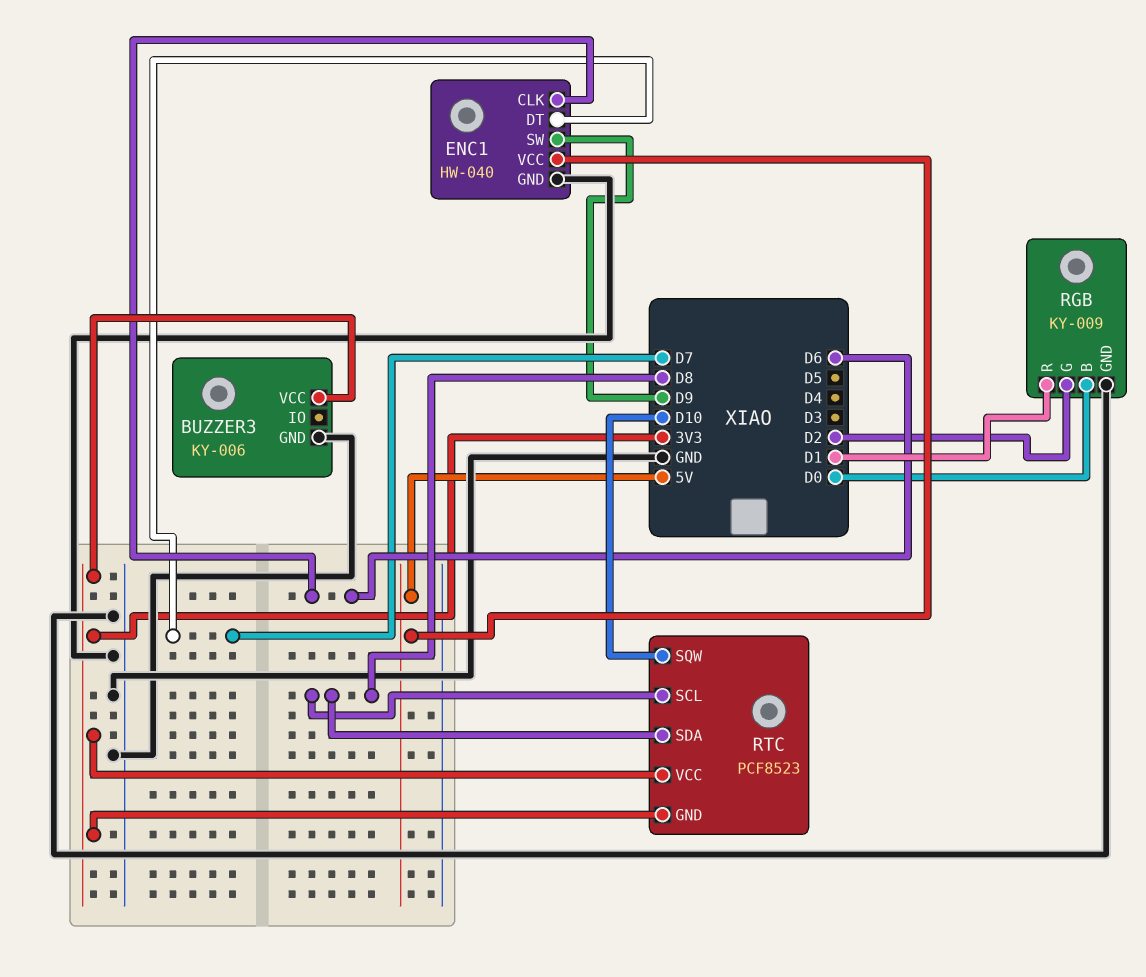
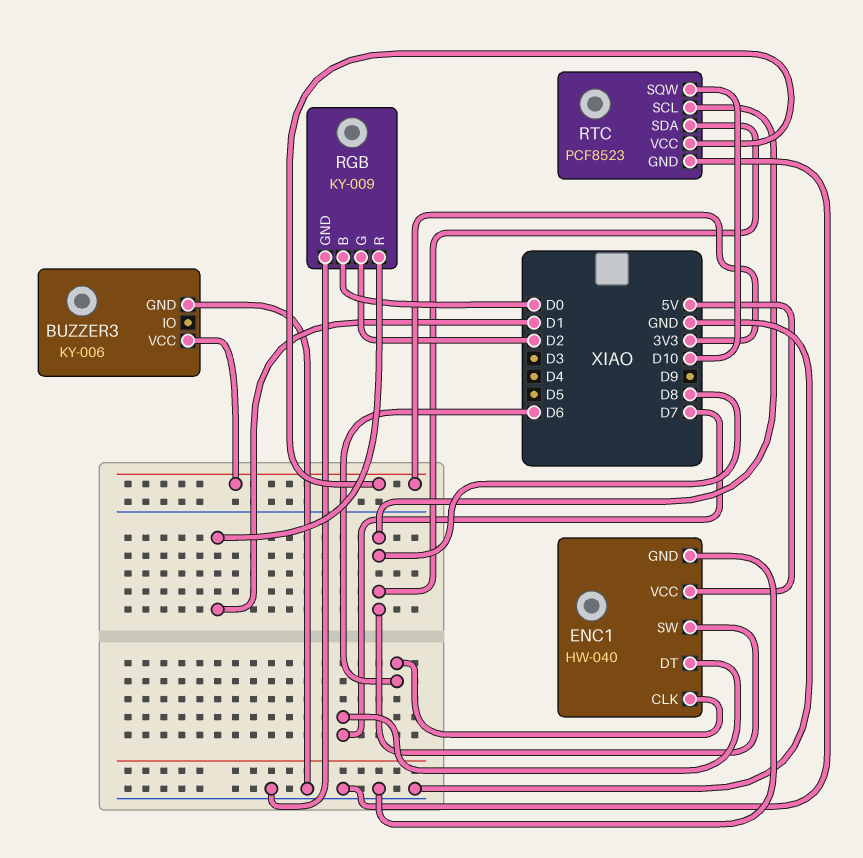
ENC1 pin SW: D9 -> D8
RTC pin GND: 3V3 -> GND

